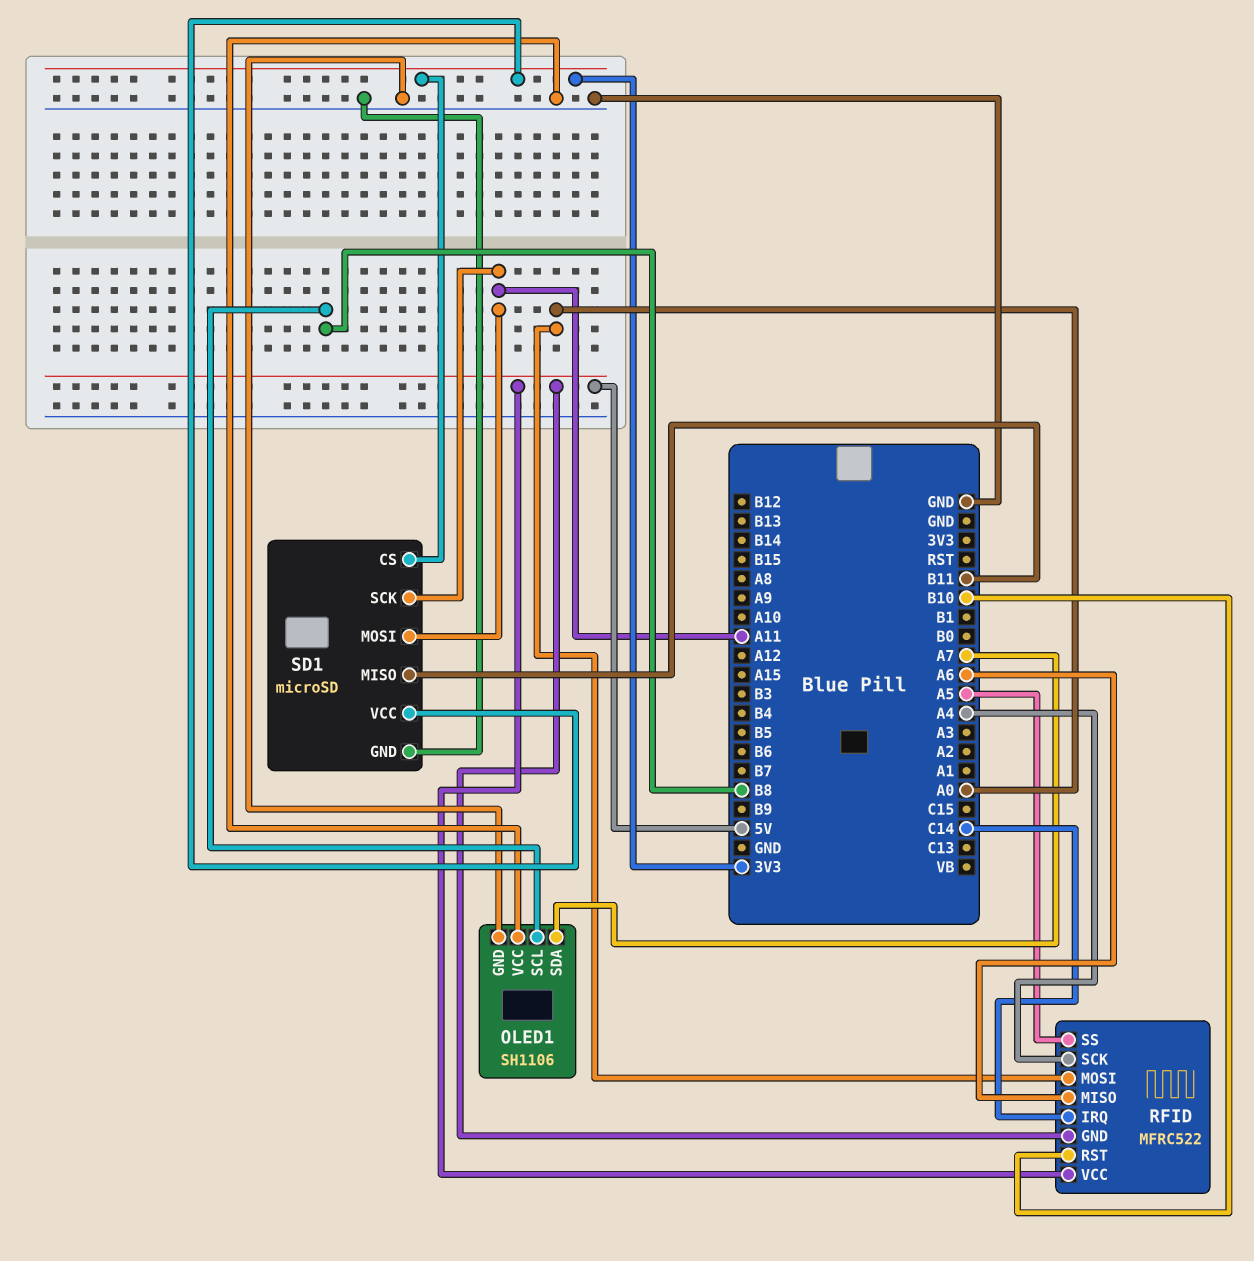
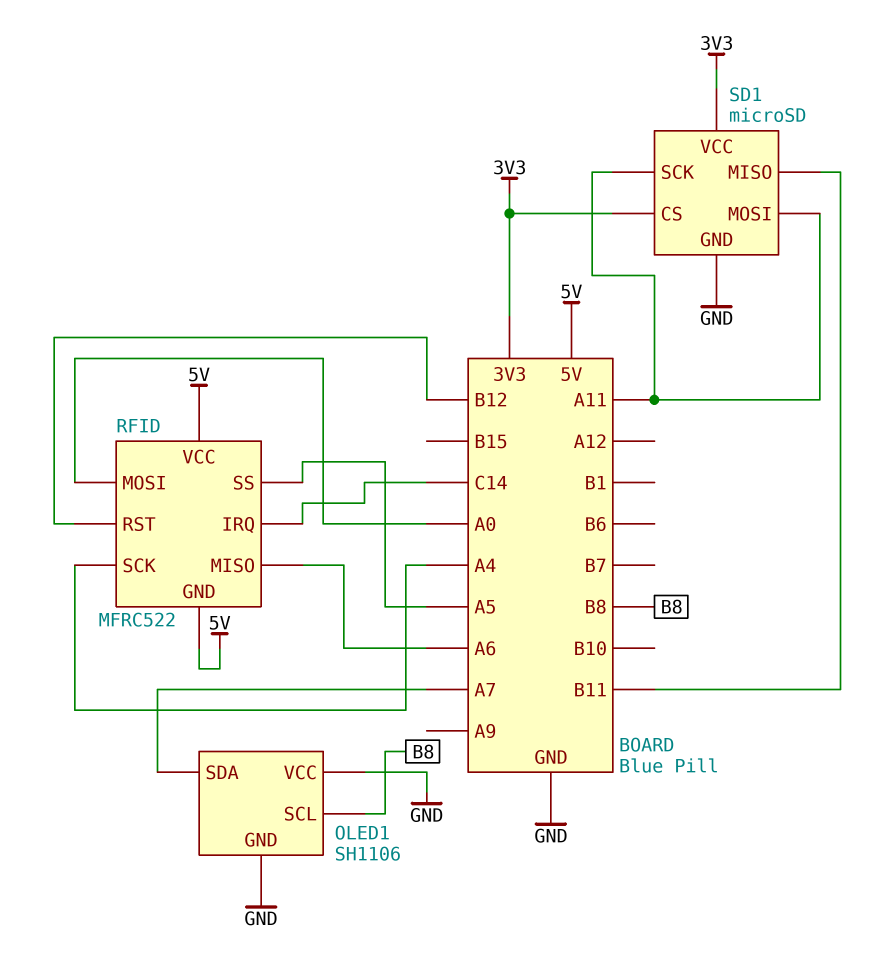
RFID pin RST: B10 -> B12

